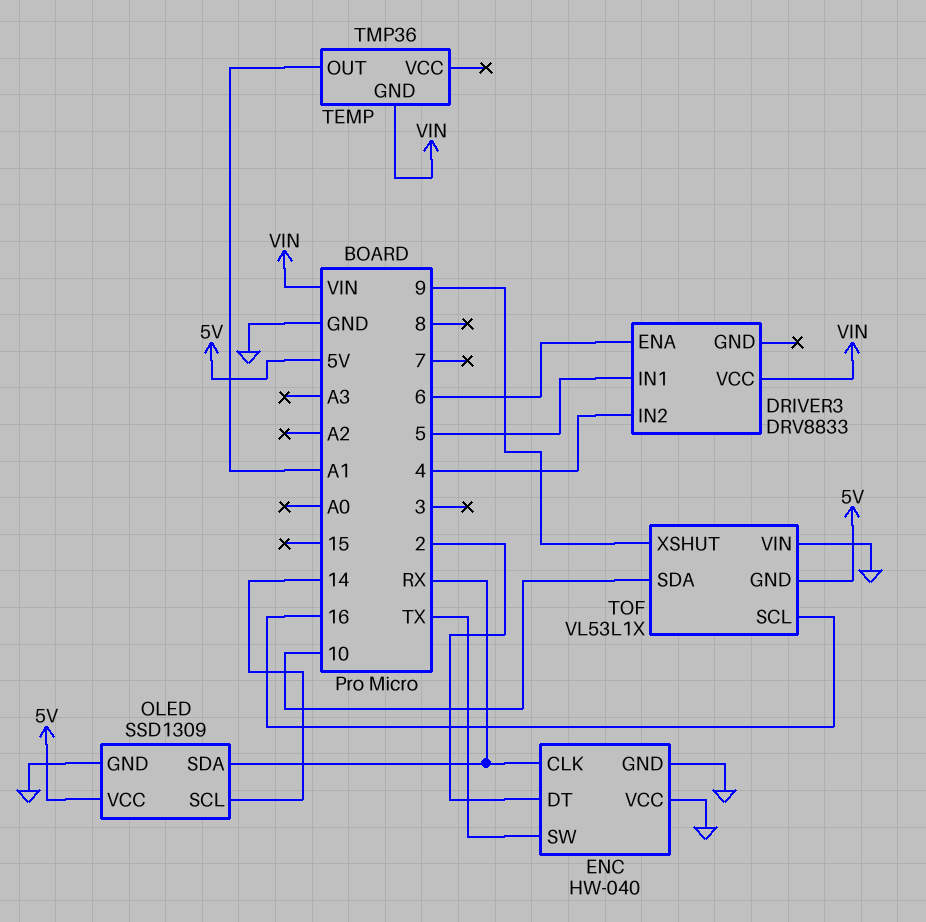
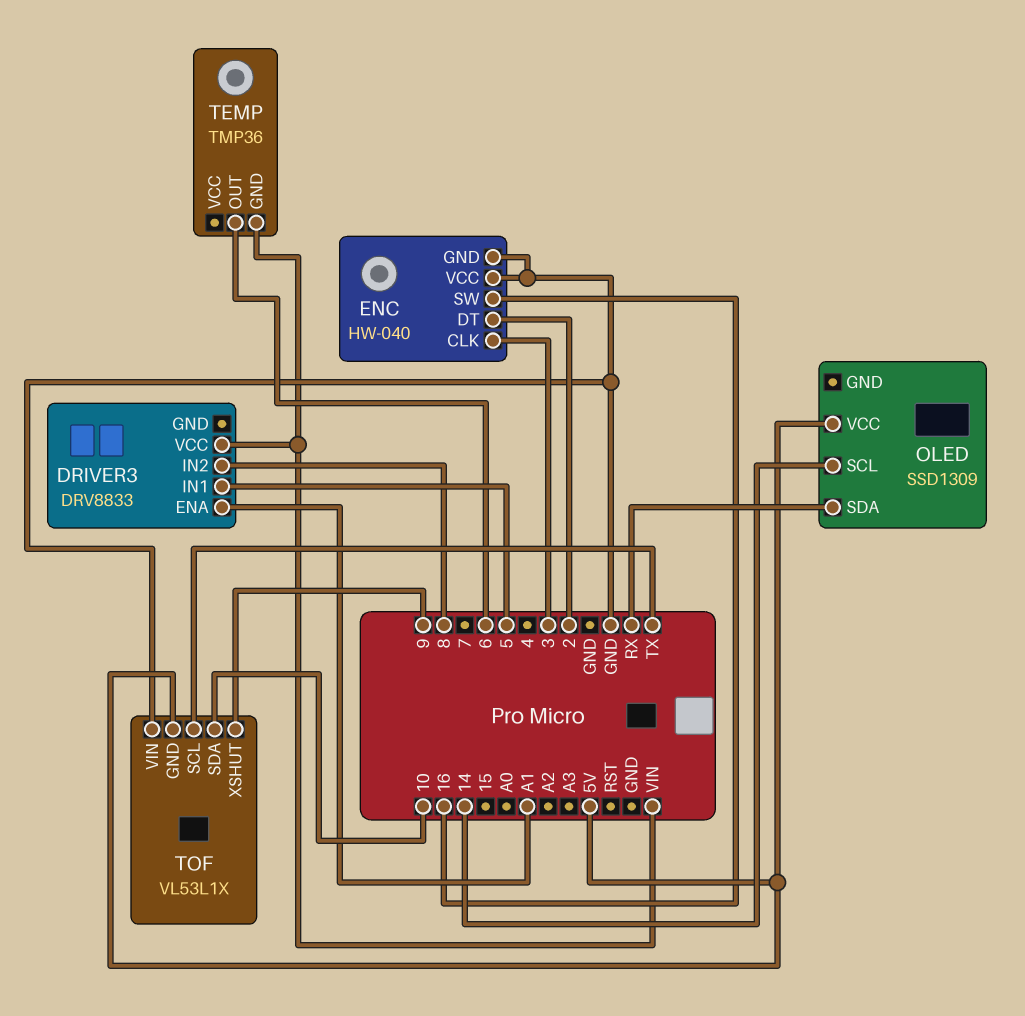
DRIVER3 pin ENA: 6 -> A1
DRIVER3 pin IN2: 4 -> 8
ENC pin CLK: RX -> 3
ENC pin SW: TX -> 16
OLED pin GND: GND -> none
TEMP pin OUT: A1 -> 6
TOF pin SCL: 16 -> TX

